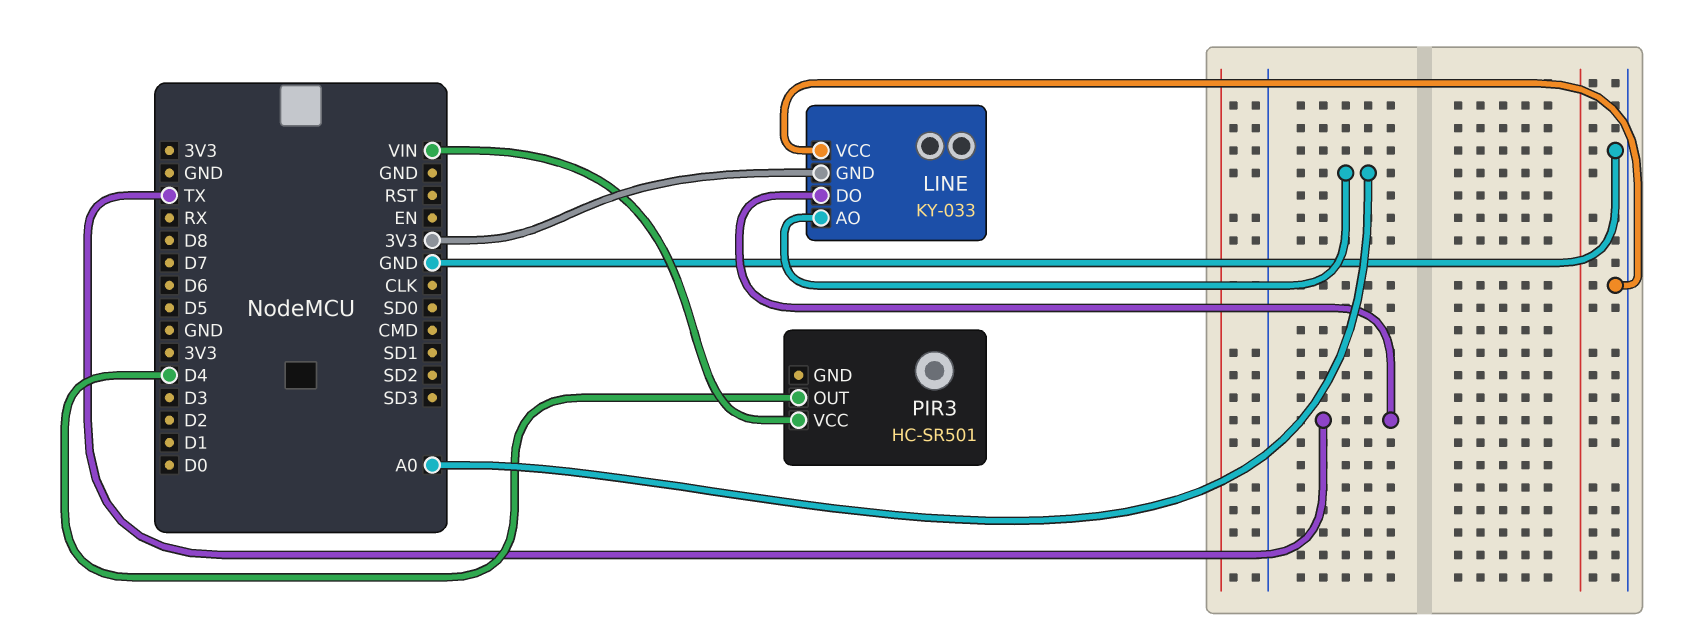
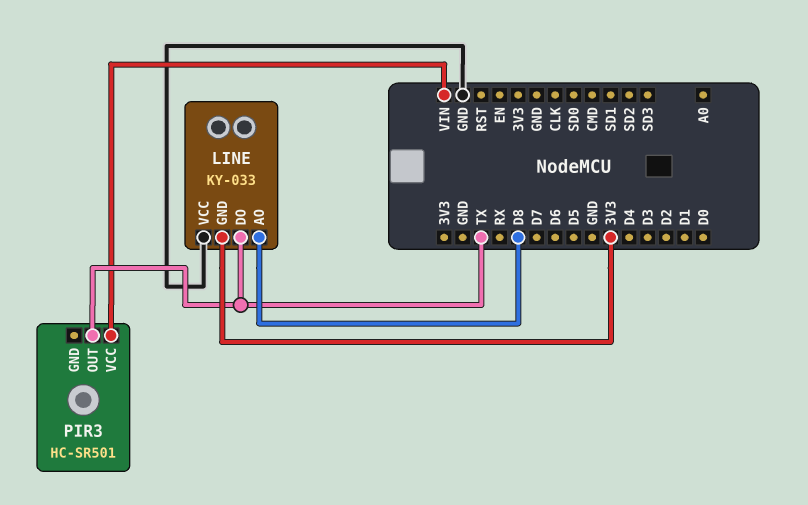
LINE pin AO: A0 -> D8
PIR3 pin OUT: D4 -> TX

